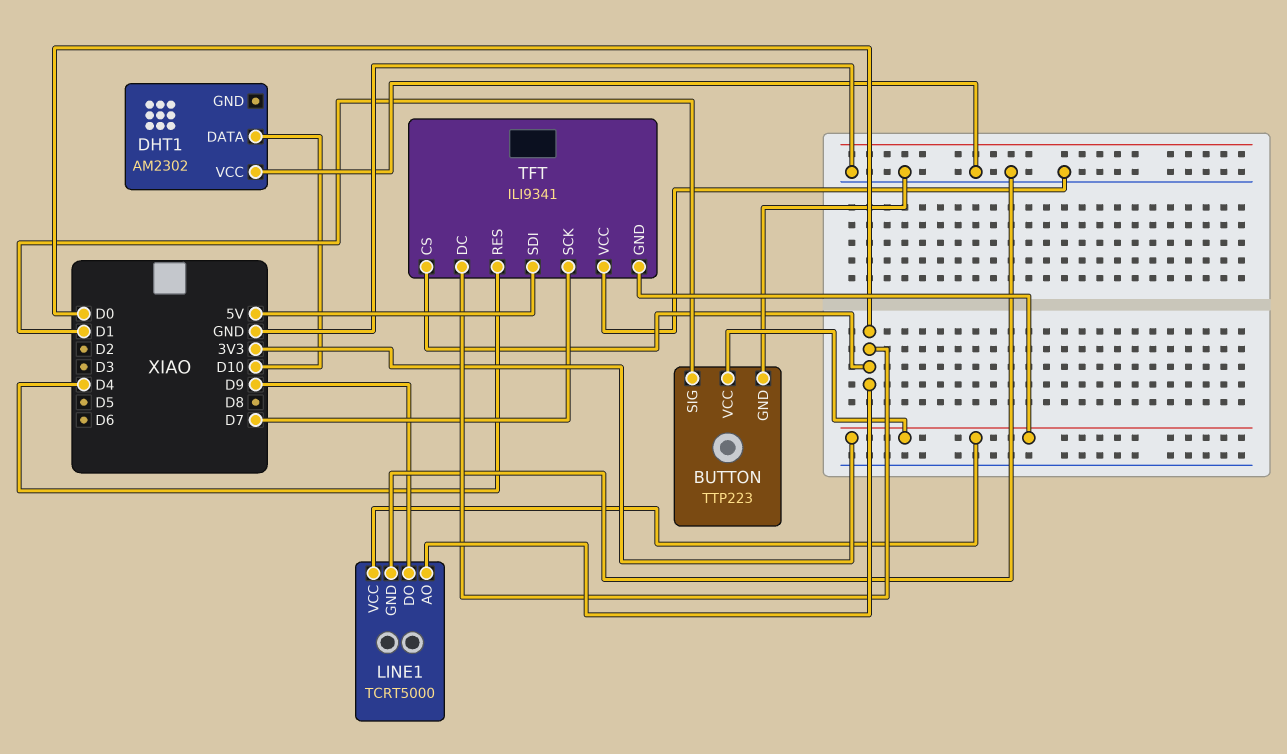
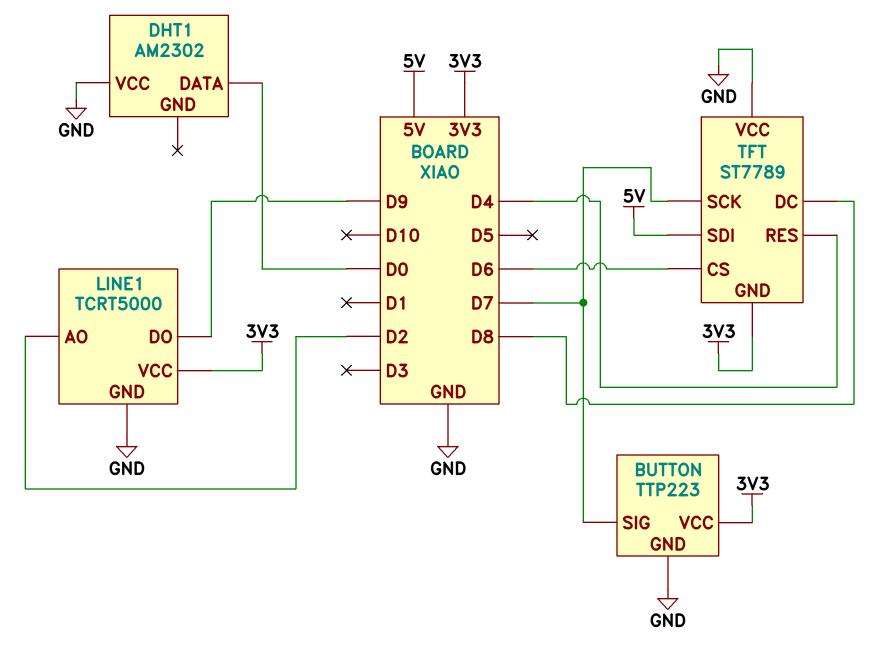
BUTTON pin SIG: D1 -> D7
DHT1 pin DATA: D10 -> D0
LINE1 pin AO: D0 -> D2
TFT: ILI9341 -> ST7789
TFT pin CS: D0 -> D6
TFT pin DC: D0 -> D8

